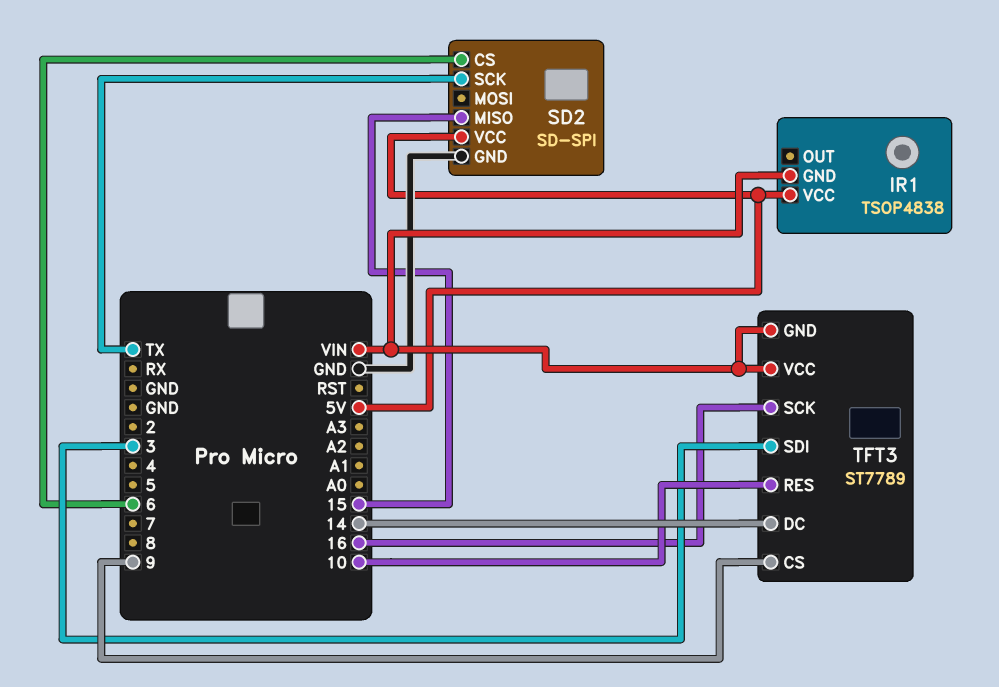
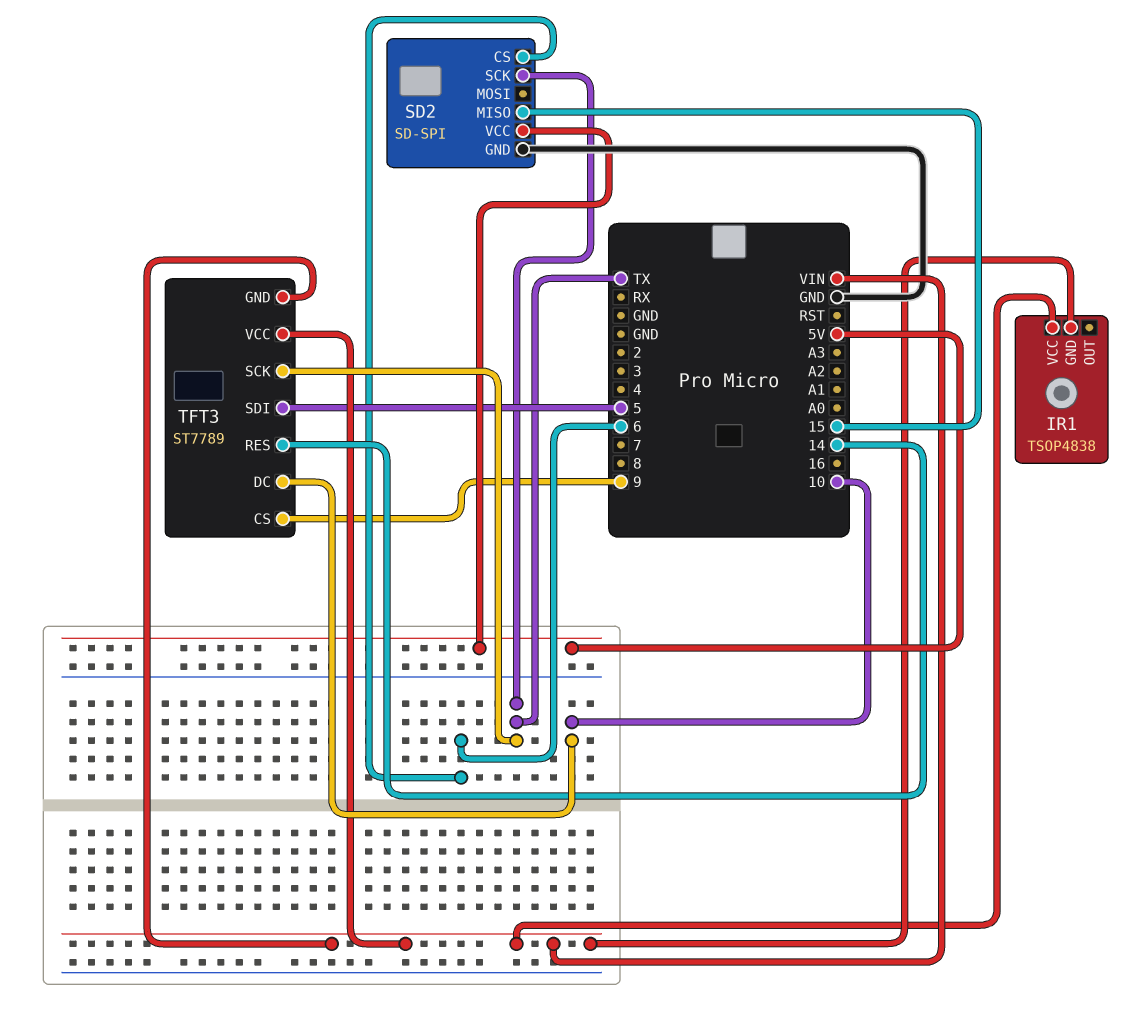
IR1 pin VCC: 5V -> VIN
TFT3 pin DC: 14 -> 10
TFT3 pin RES: 10 -> 14
TFT3 pin SCK: 16 -> TX
TFT3 pin SDI: 3 -> 5

